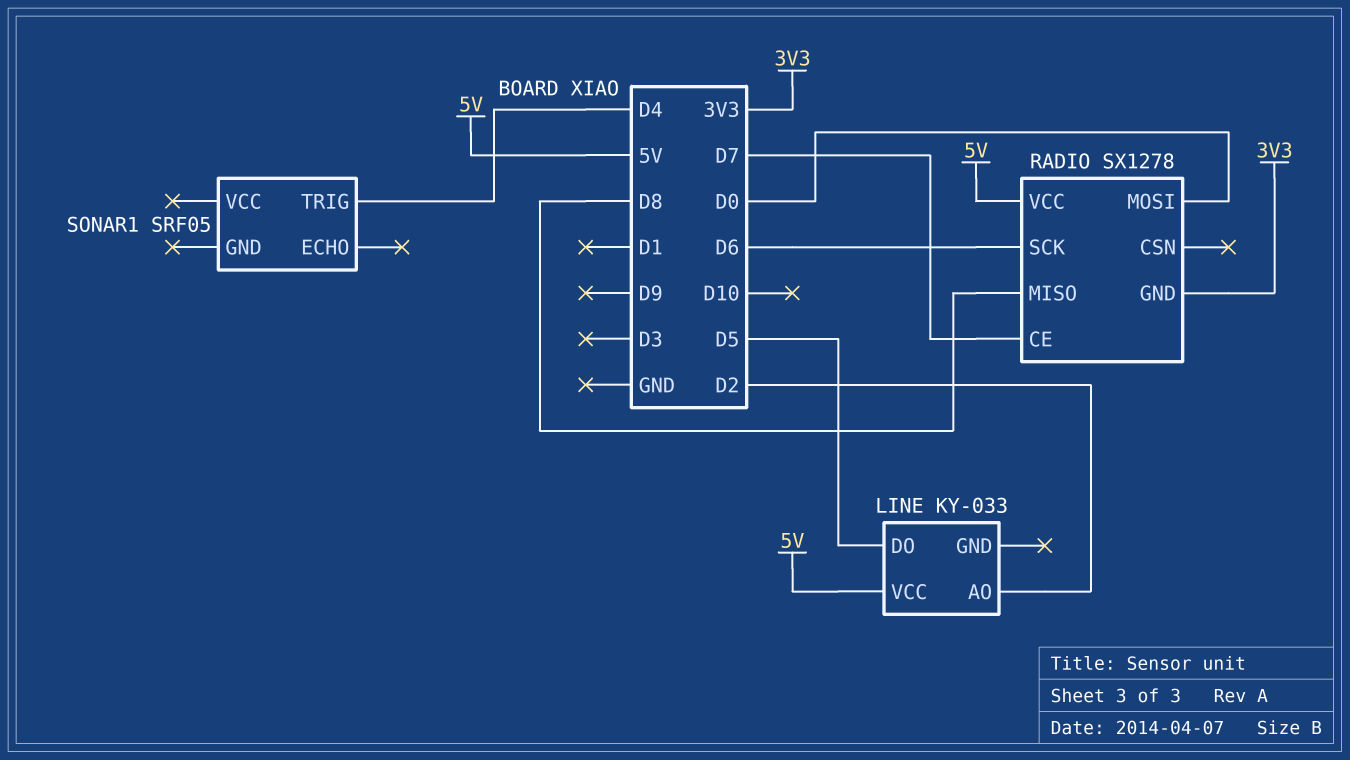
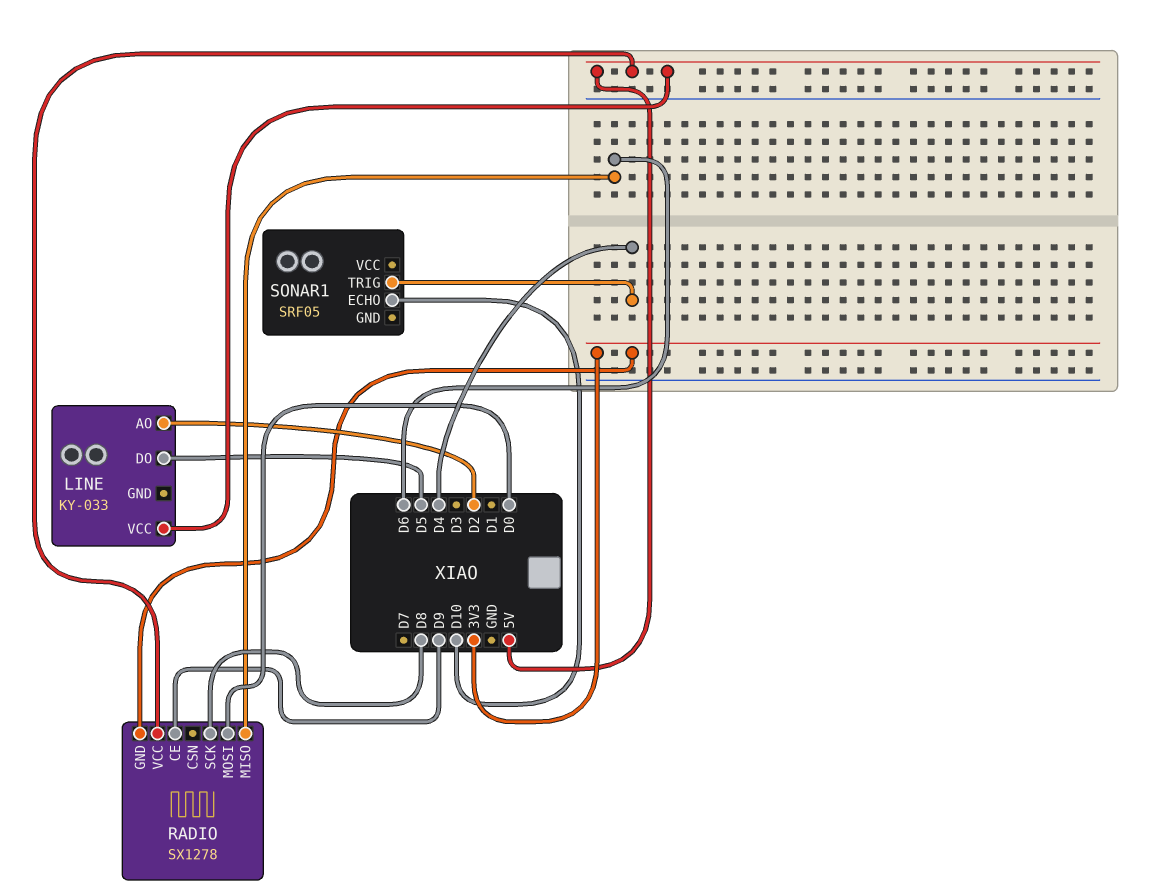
RADIO pin CE: D7 -> D9
RADIO pin MISO: D8 -> D6
RADIO pin SCK: D6 -> D8
SONAR1 pin ECHO: none -> D10

